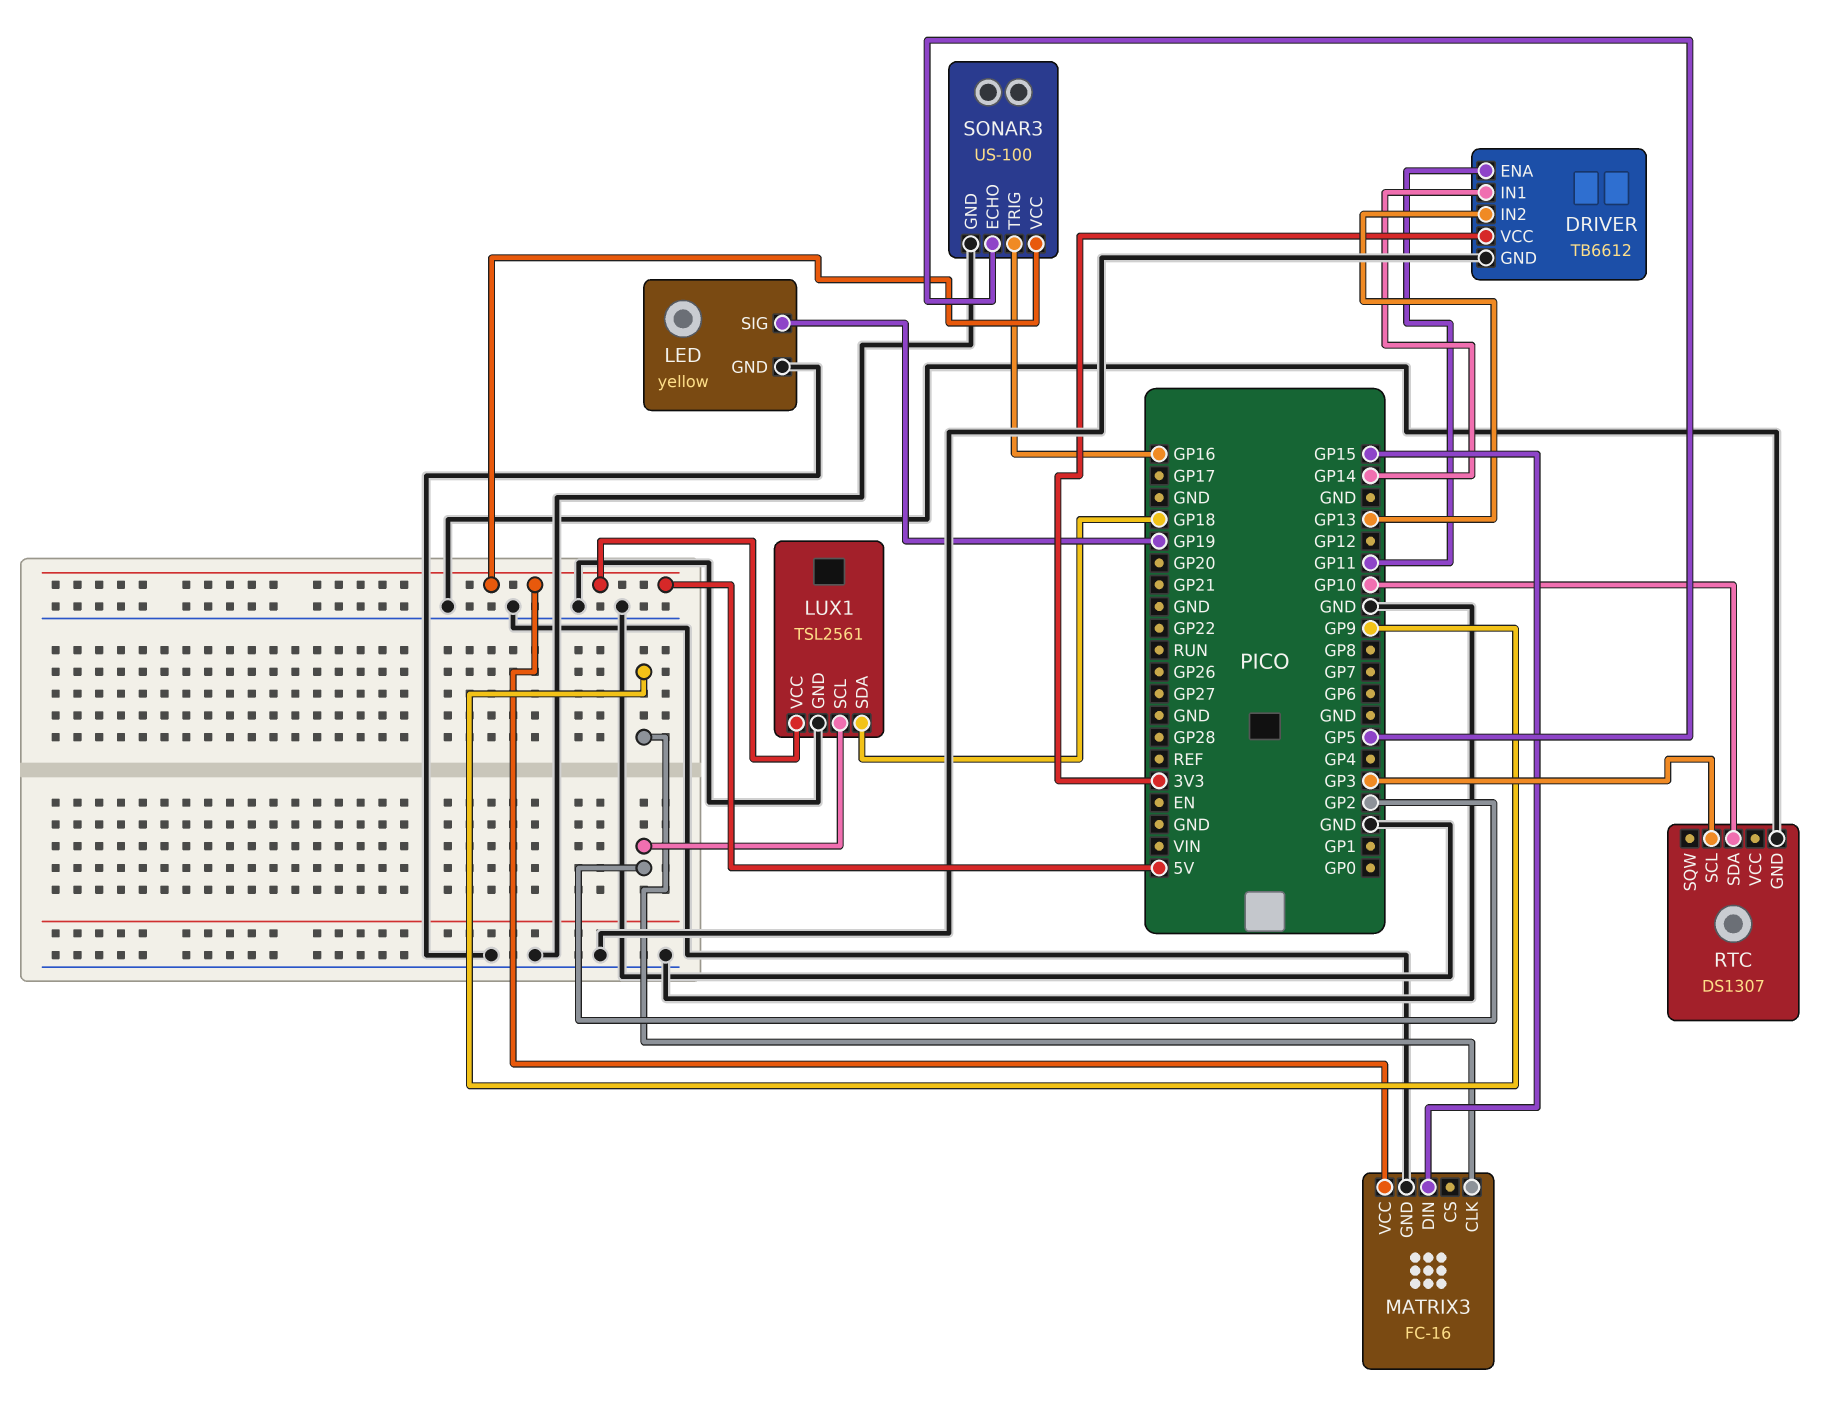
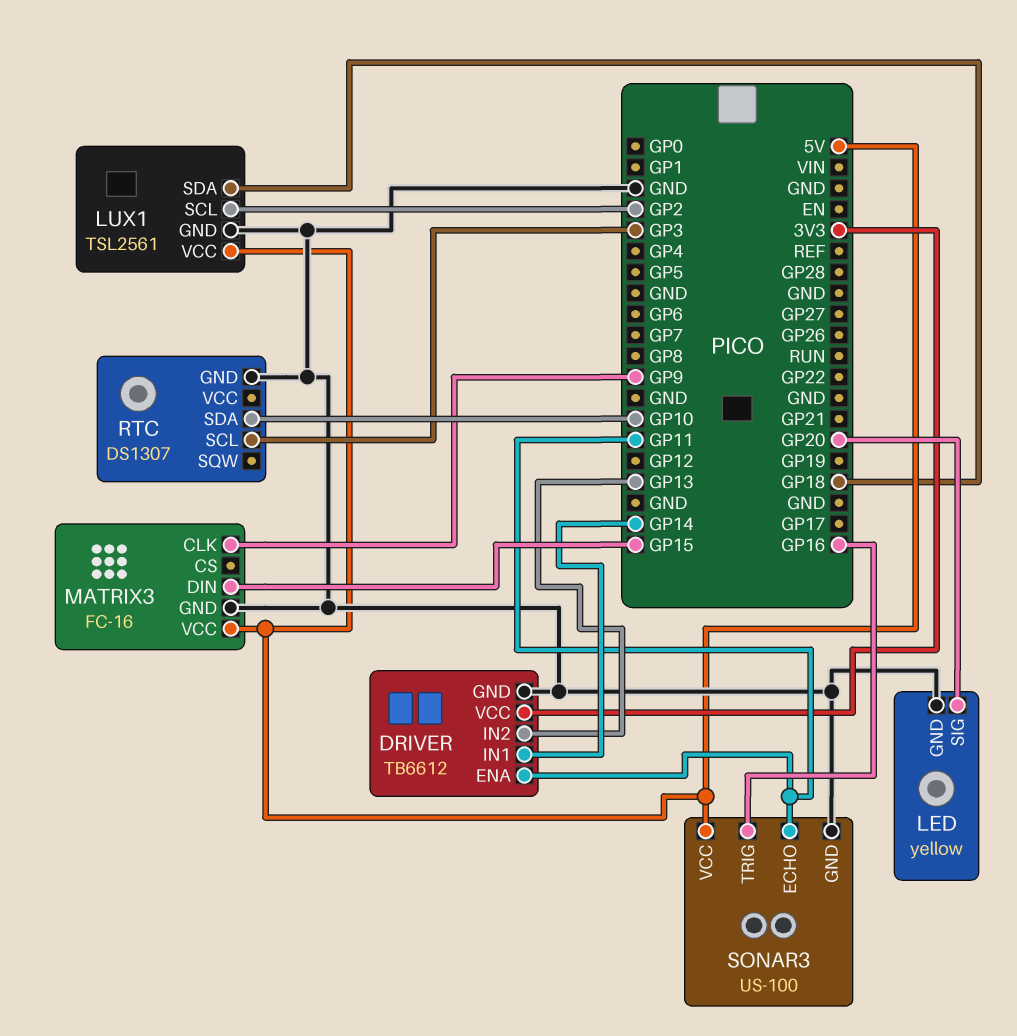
LED pin SIG: GP19 -> GP20
SONAR3 pin ECHO: GP5 -> GP11

